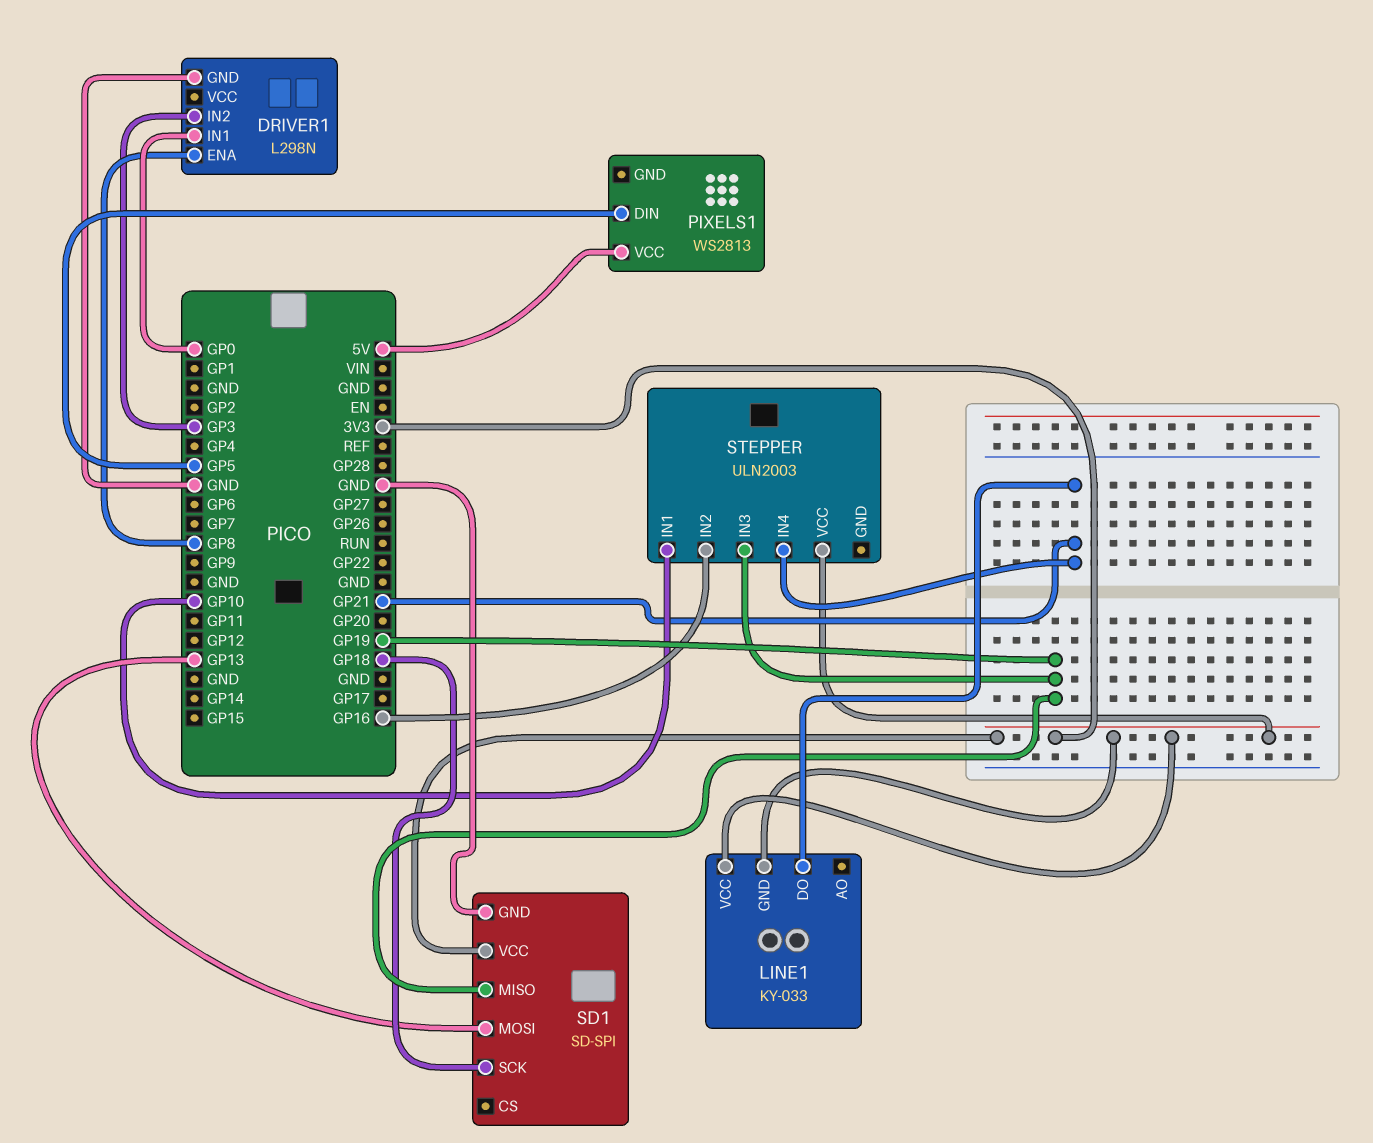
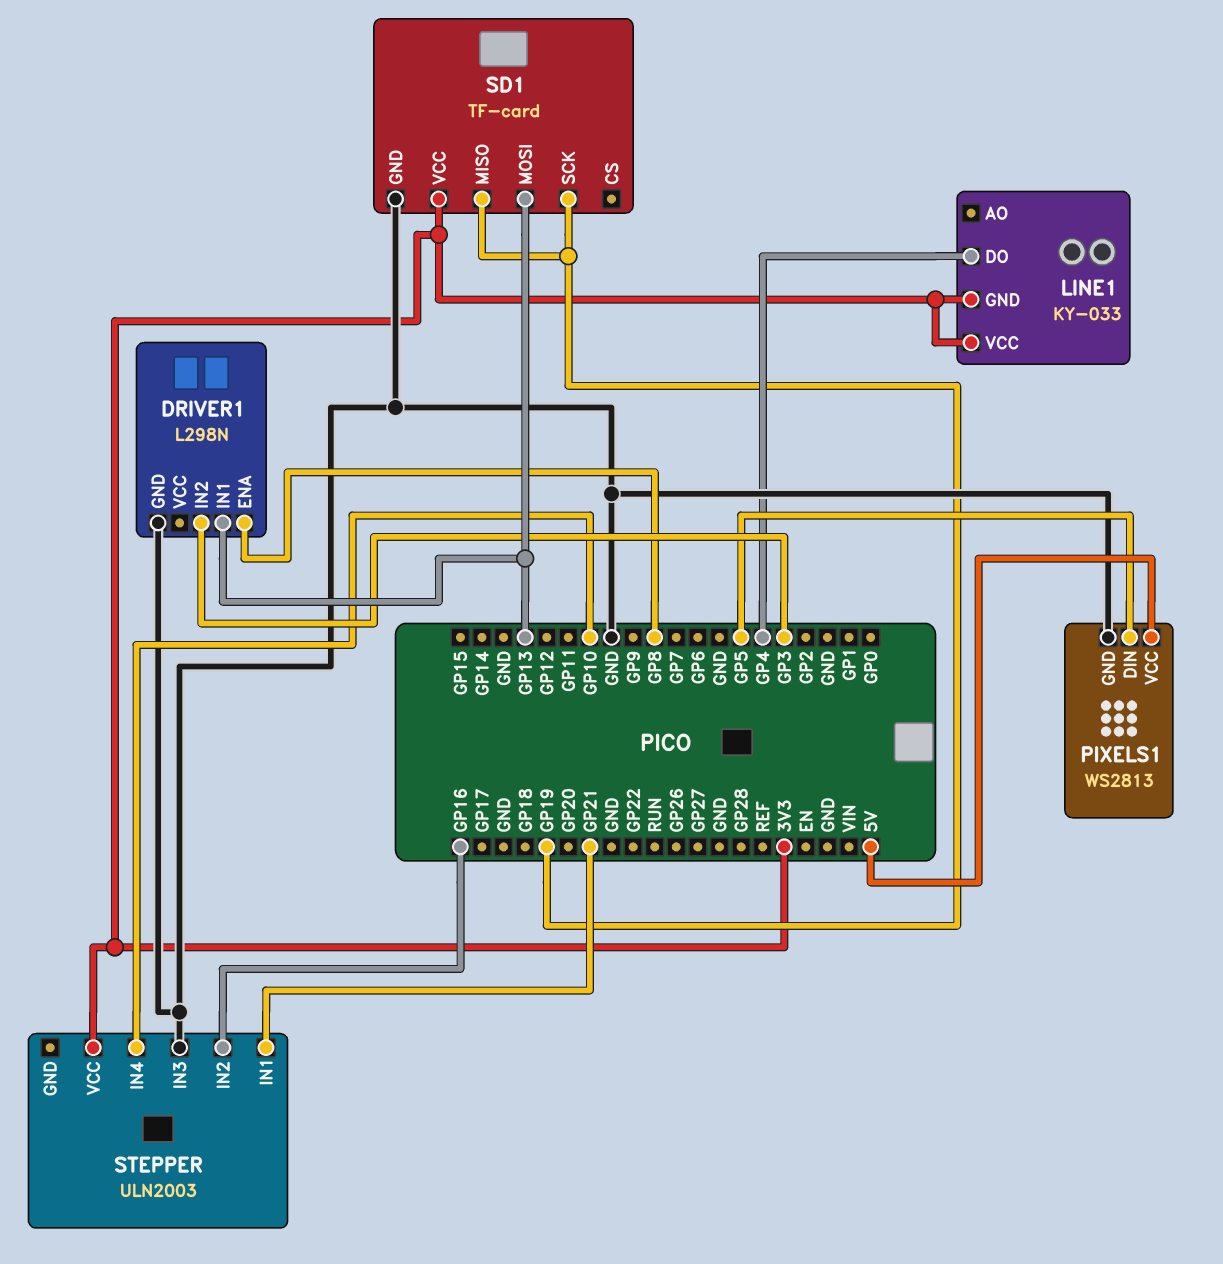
DRIVER1 pin IN1: GP0 -> GP13
LINE1 pin DO: GP21 -> GP4
PIXELS1 pin GND: none -> GND
SD1: SD-SPI -> TF-card
SD1 pin SCK: GP18 -> GP19
STEPPER pin IN1: GP10 -> GP21
STEPPER pin IN3: GP19 -> GND
STEPPER pin IN4: GP21 -> GP10

